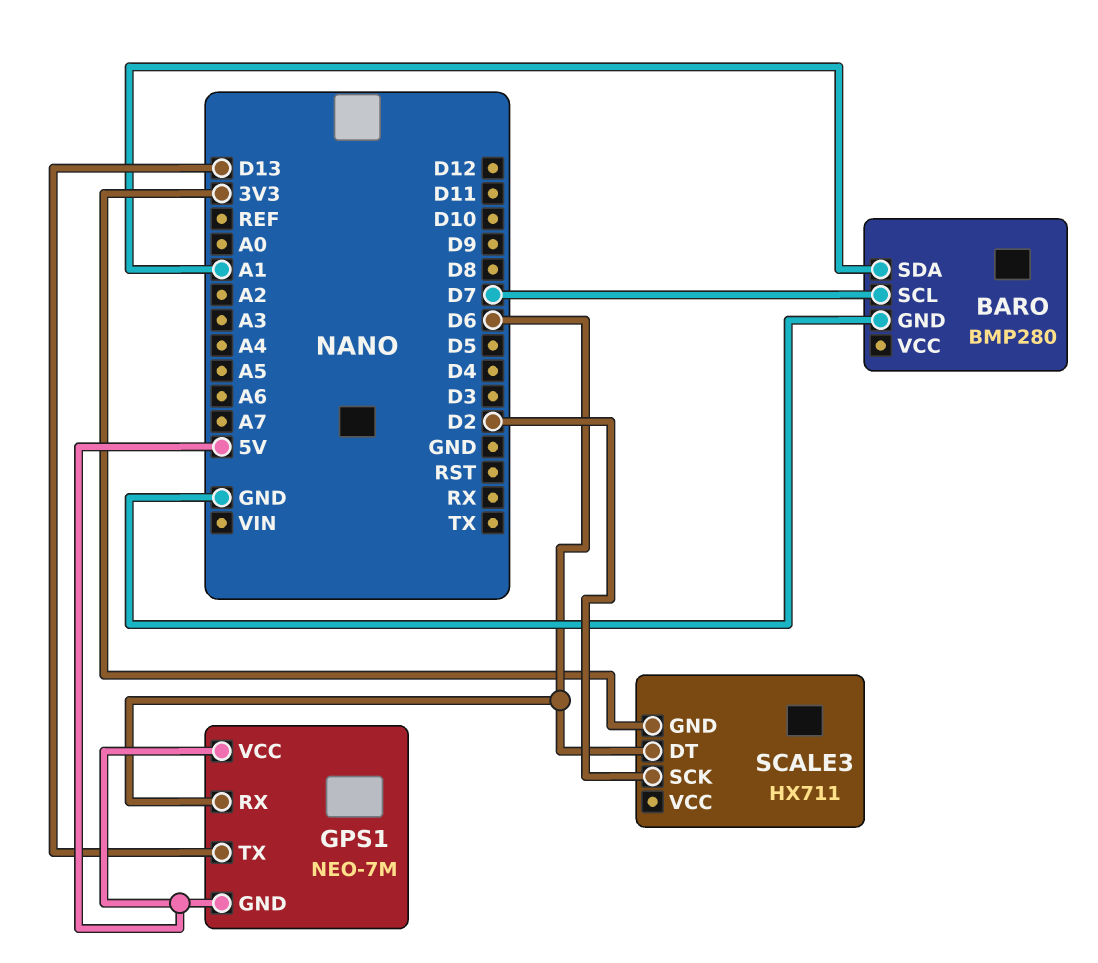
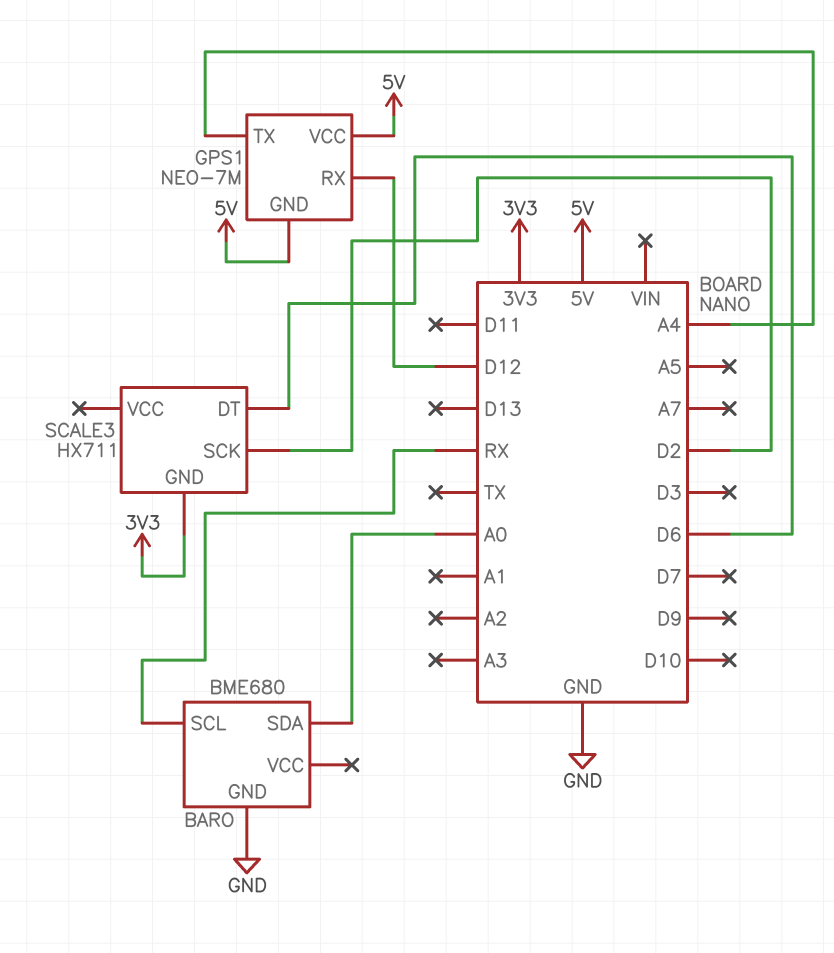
BARO: BMP280 -> BME680
BARO pin SCL: D7 -> RX
BARO pin SDA: A1 -> A0
GPS1 pin RX: D6 -> D12
GPS1 pin TX: D13 -> A4

